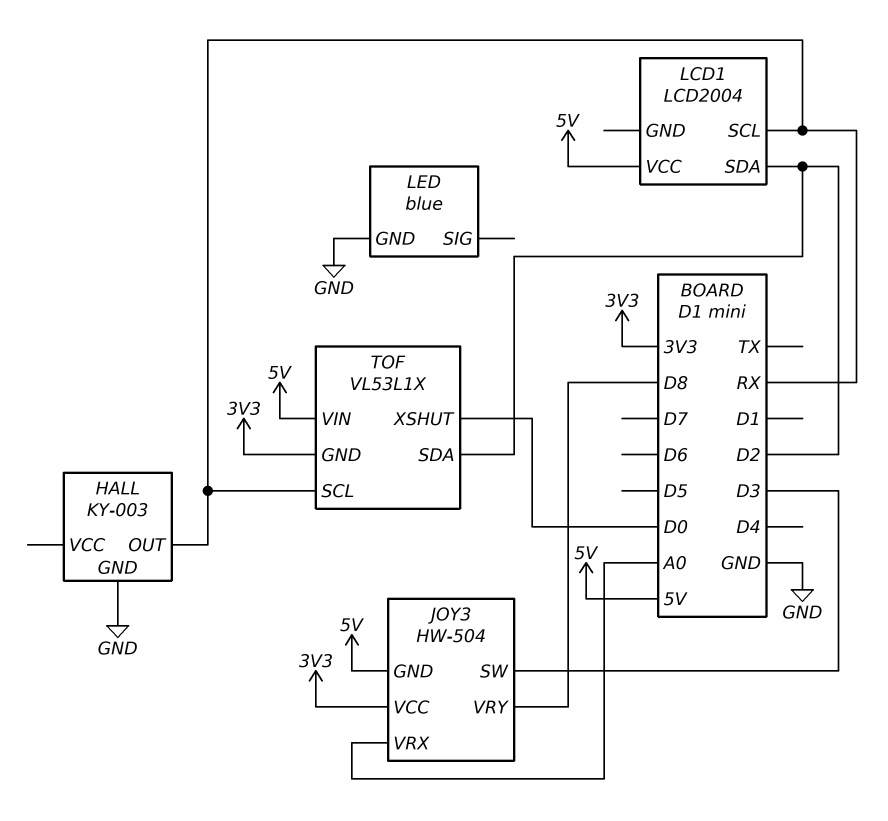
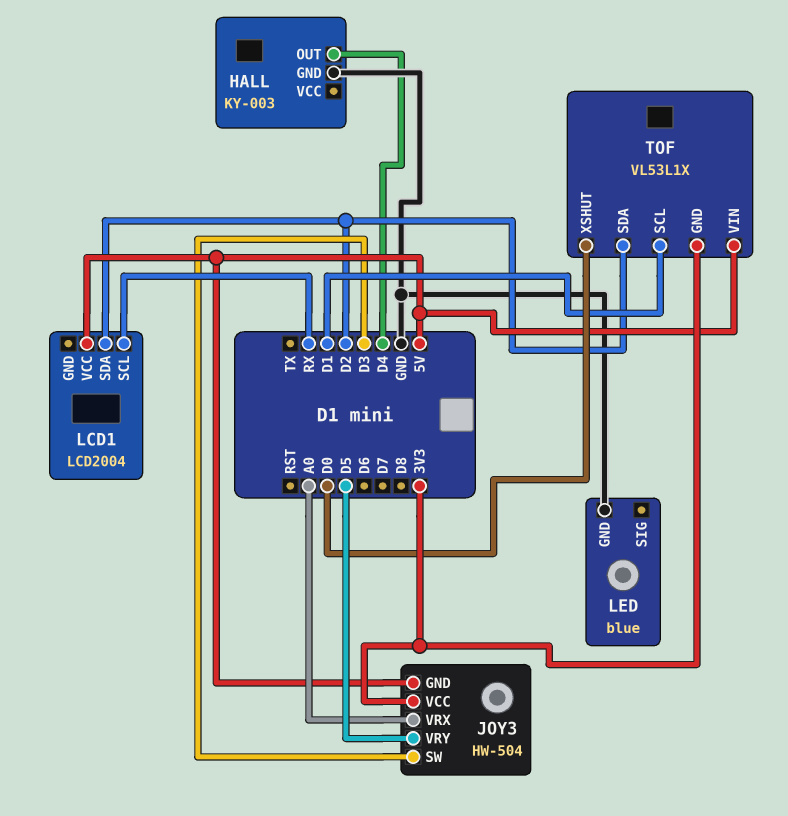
HALL pin OUT: RX -> D4
JOY3 pin VRY: D8 -> D5
TOF pin SCL: RX -> D1

